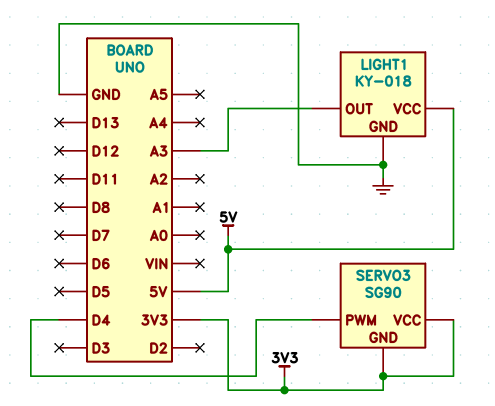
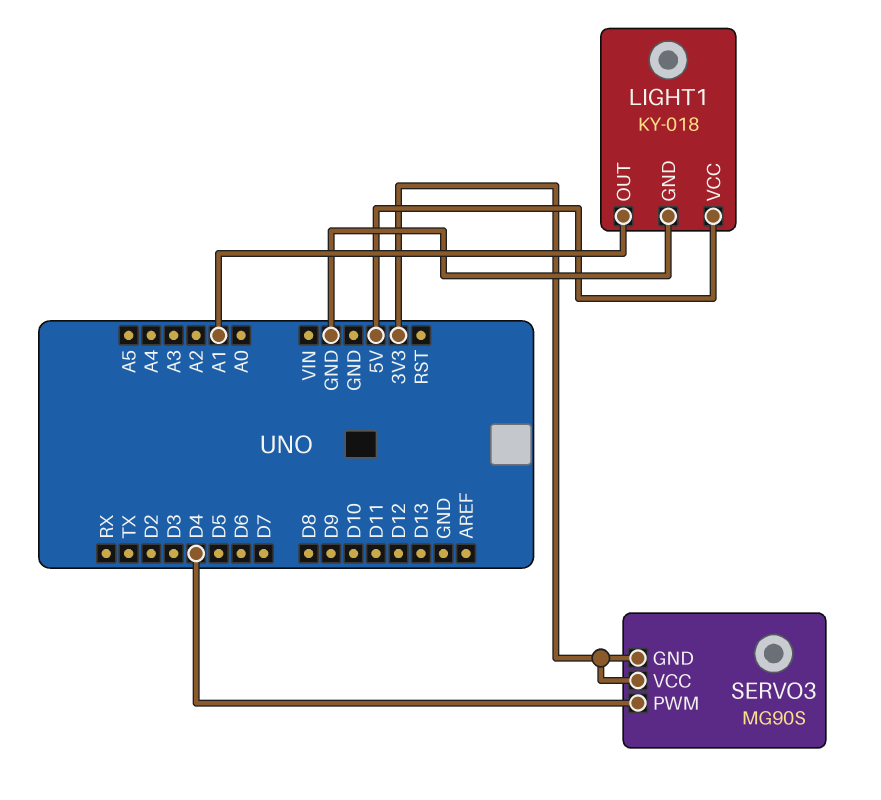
LIGHT1 pin OUT: A3 -> A1
SERVO3: SG90 -> MG90S

